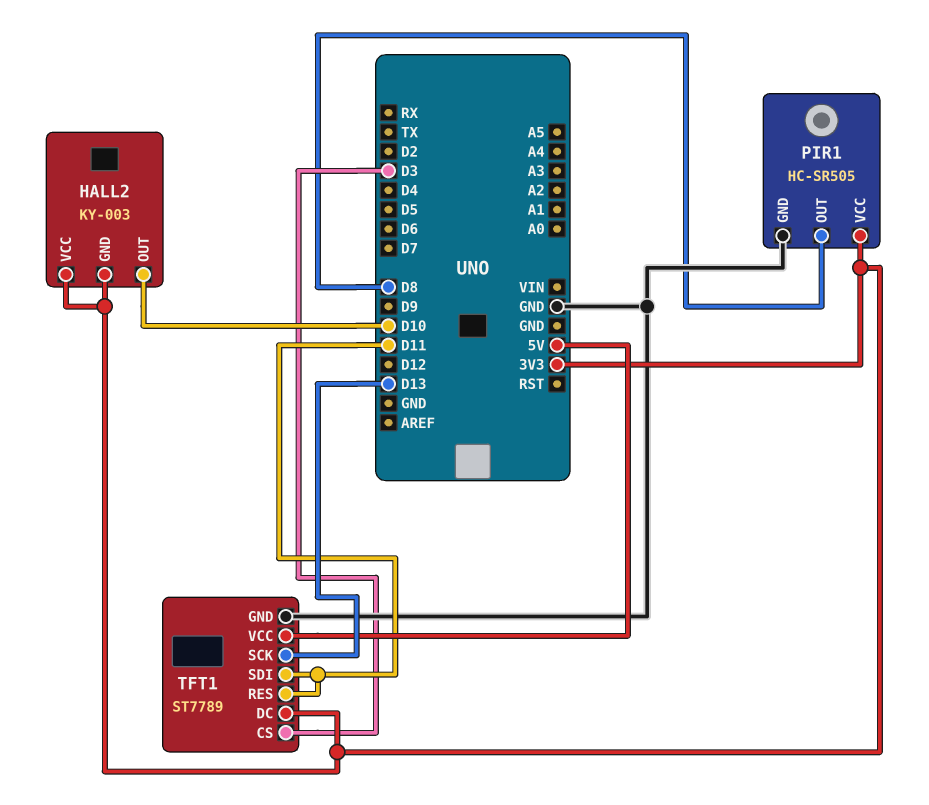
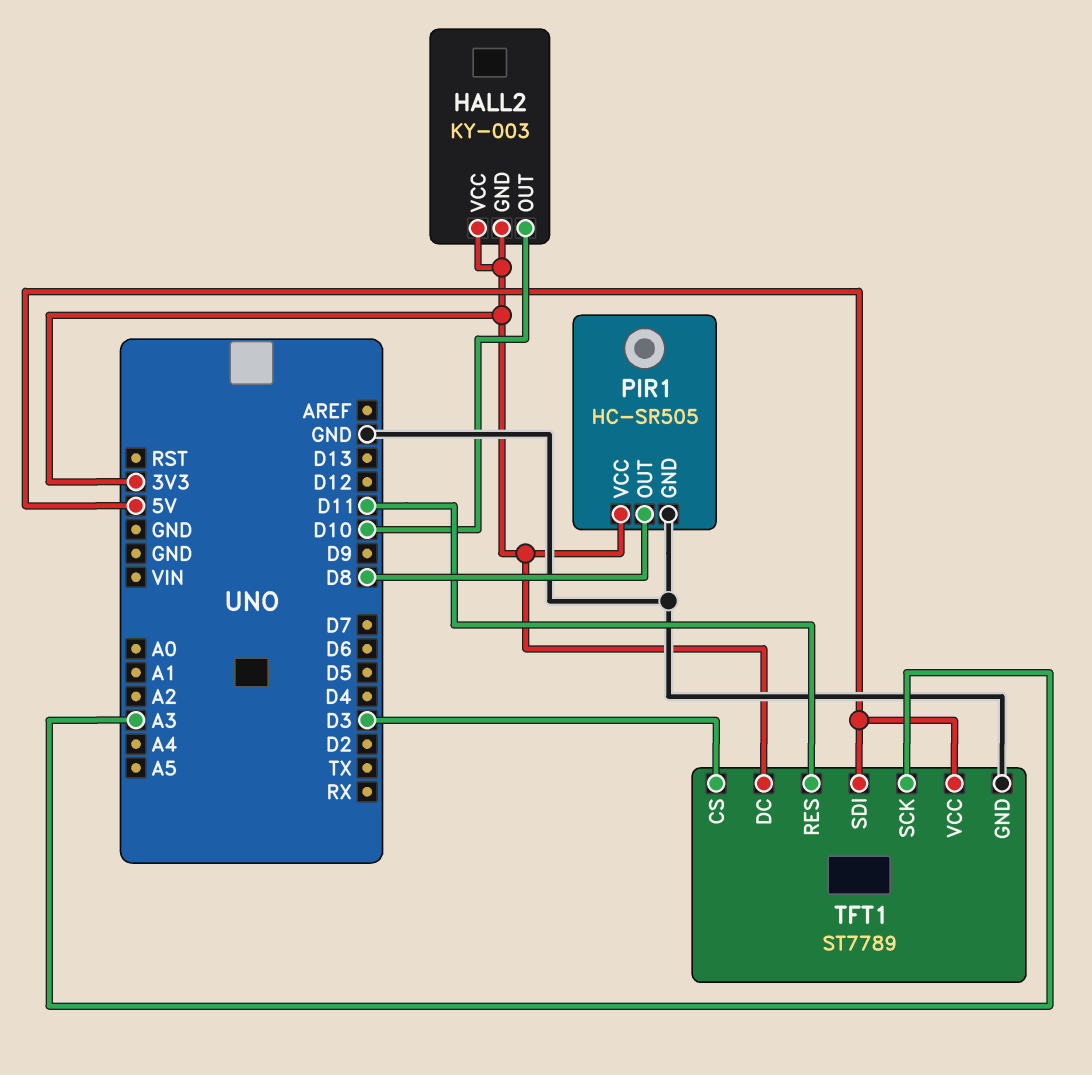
TFT1 pin SCK: D13 -> A3
TFT1 pin SDI: D11 -> 5V

